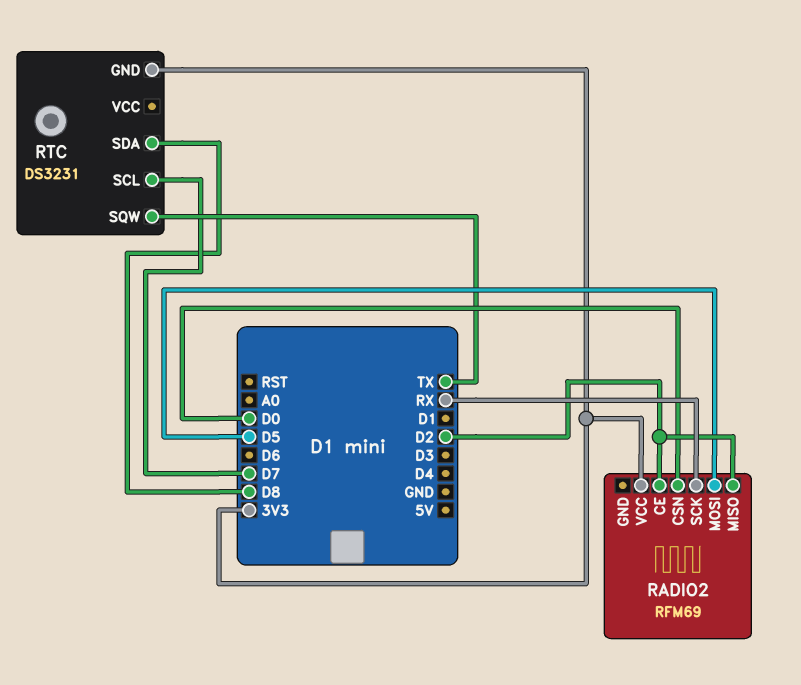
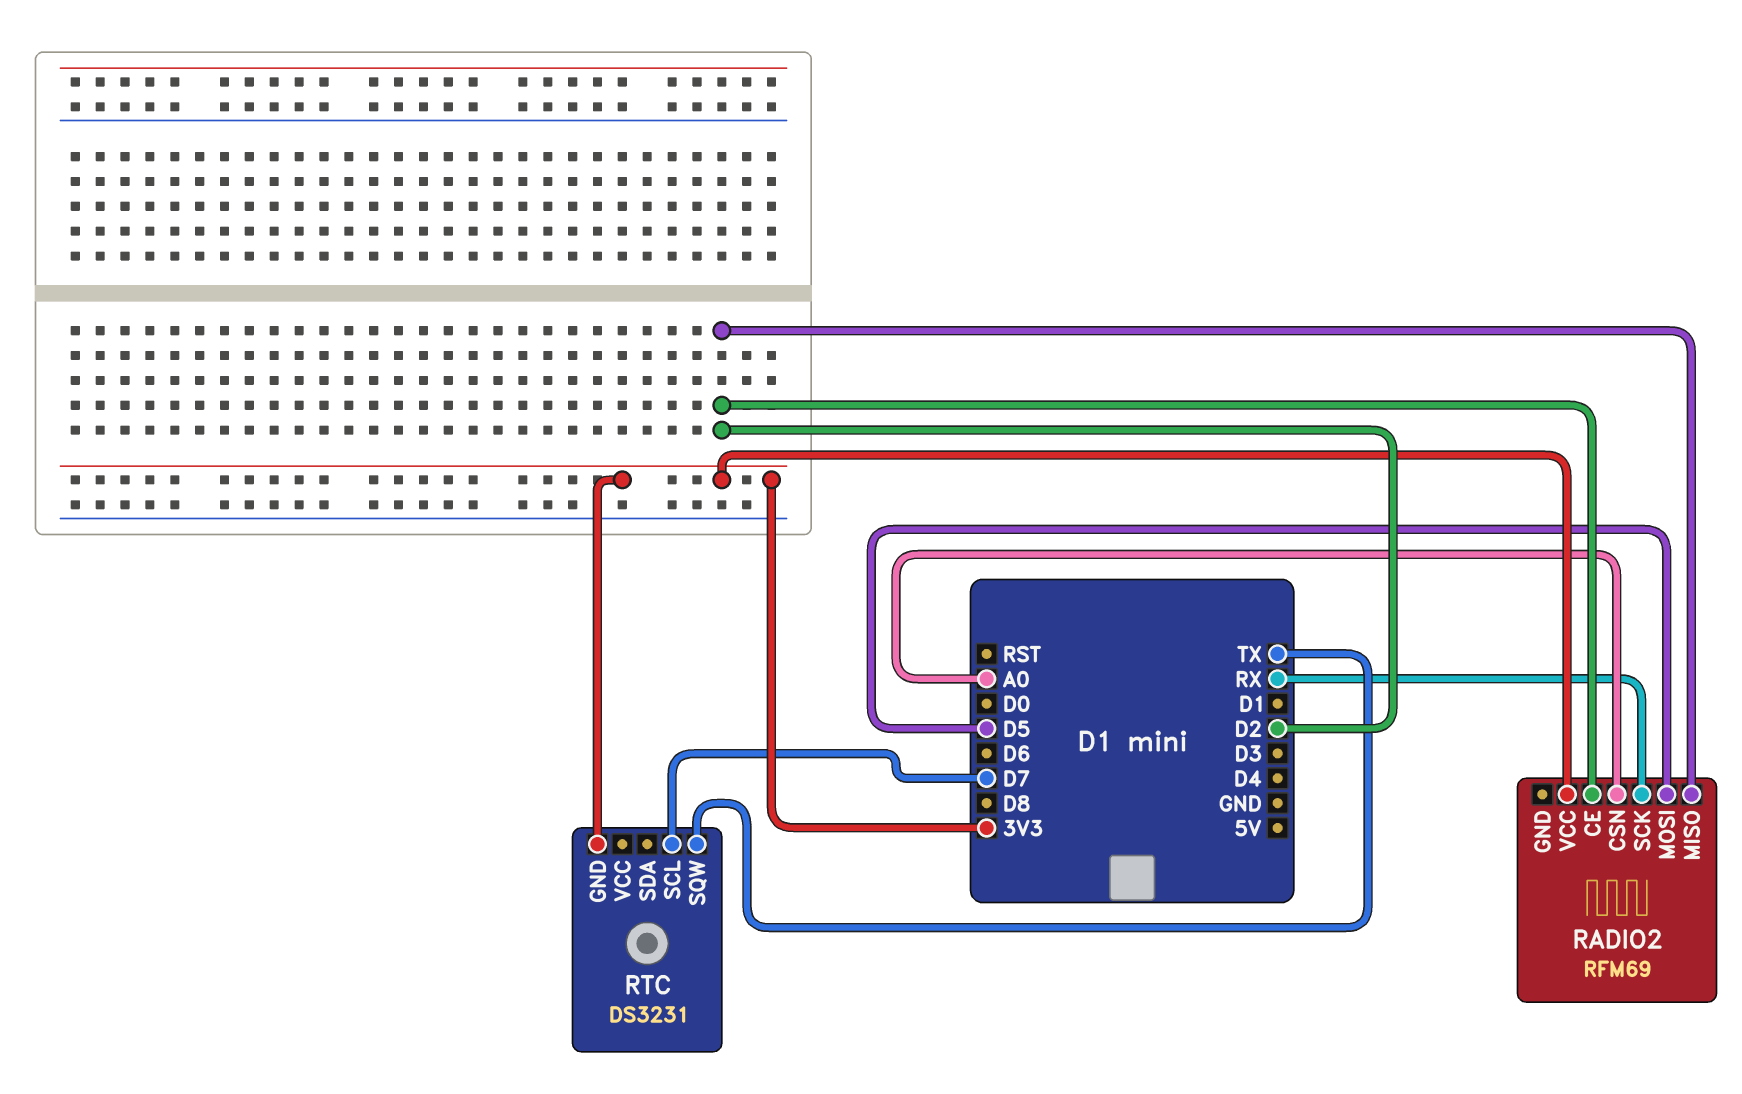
RADIO2 pin CSN: D0 -> A0
RTC pin SDA: D8 -> none

